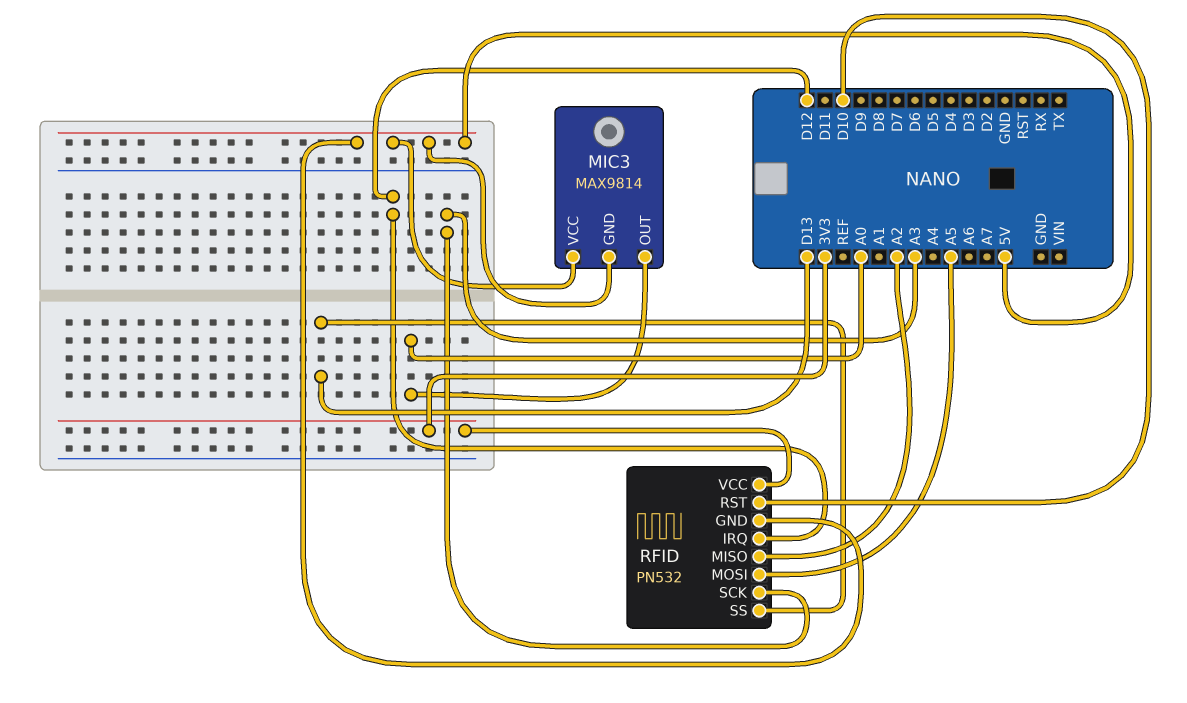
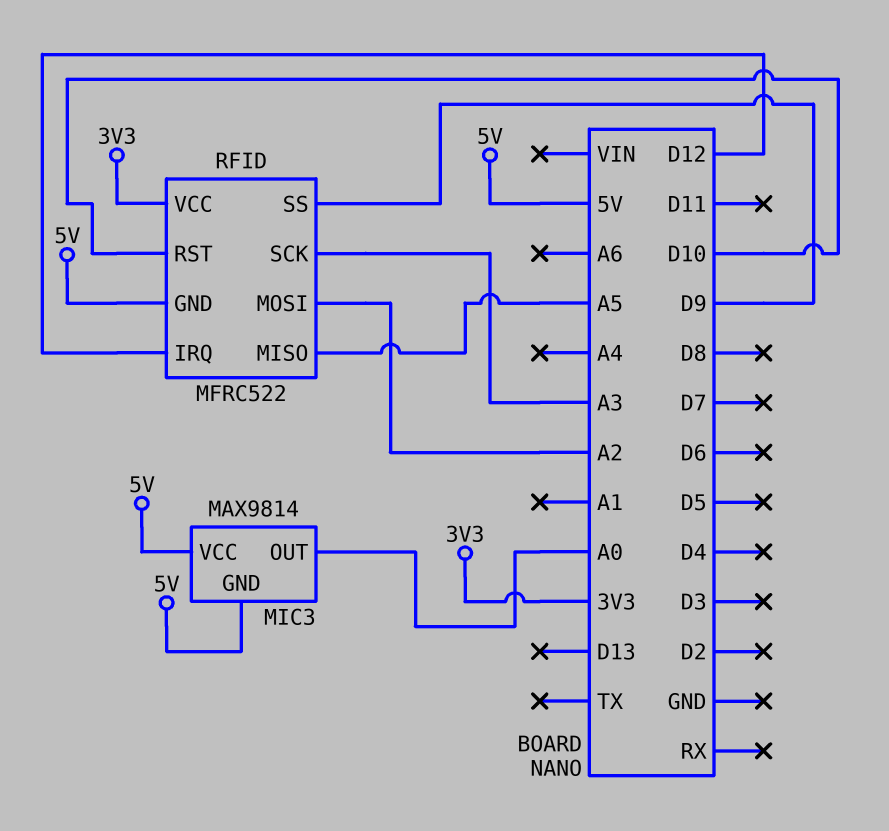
RFID: PN532 -> MFRC522
RFID pin MISO: A2 -> A5
RFID pin MOSI: A5 -> A2
RFID pin SS: D13 -> D9

